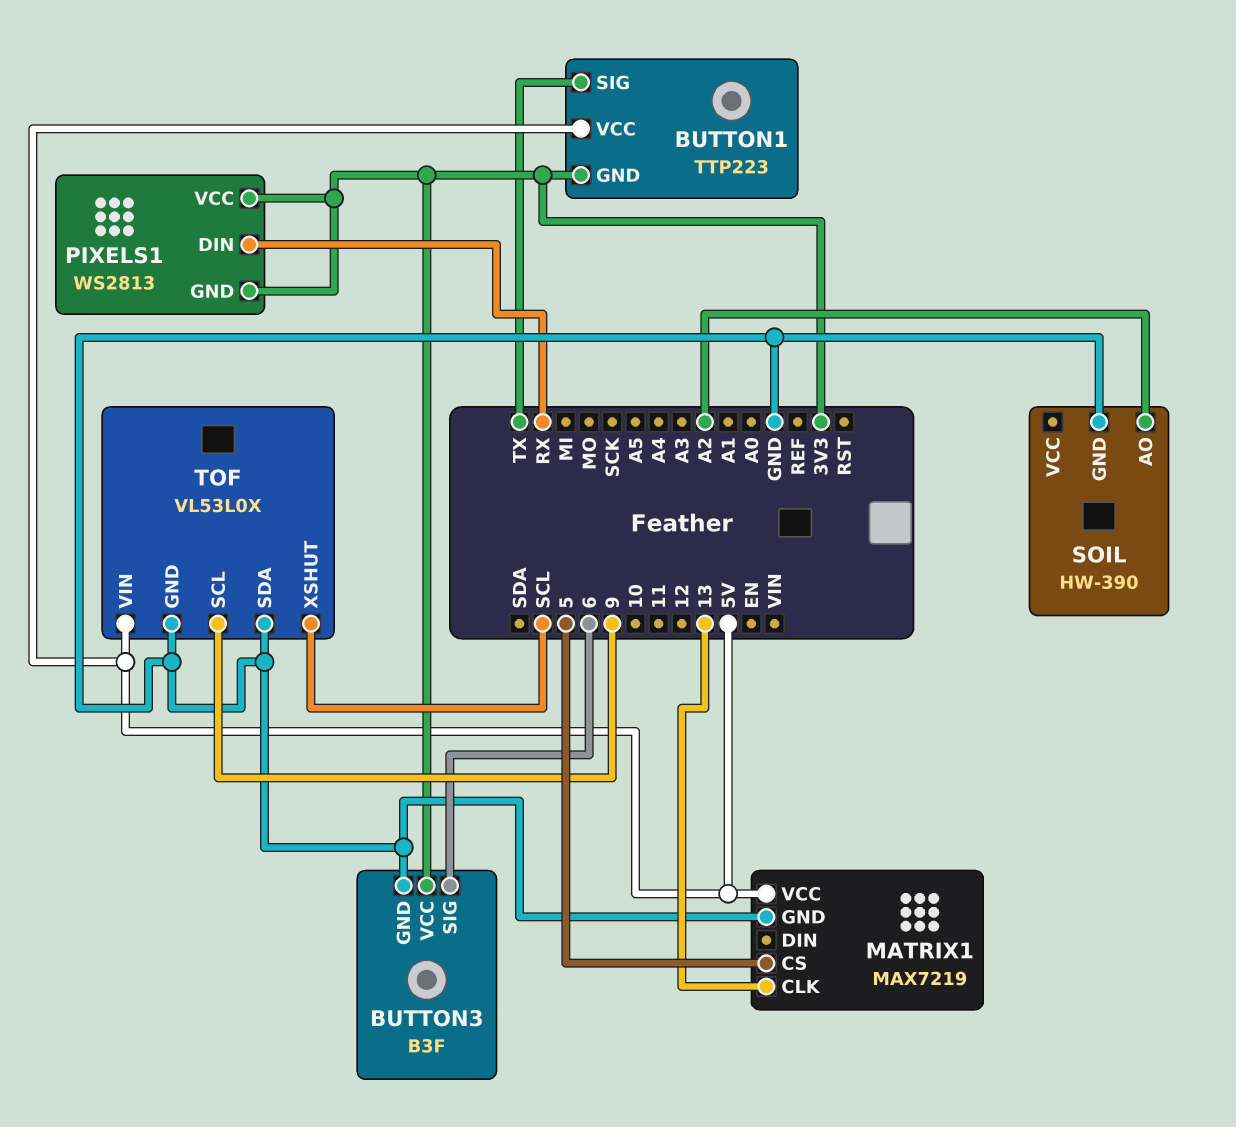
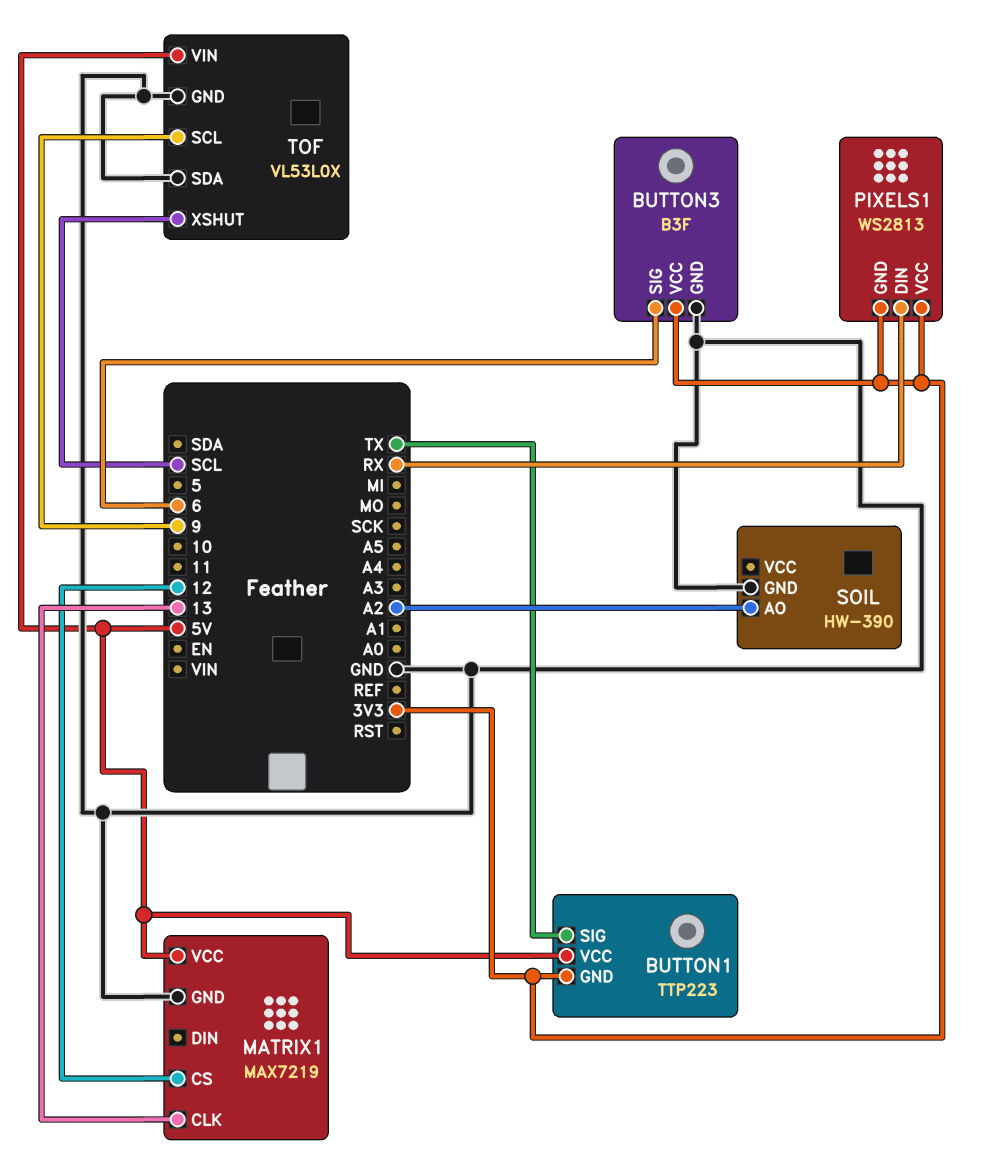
MATRIX1 pin CS: 5 -> 12

